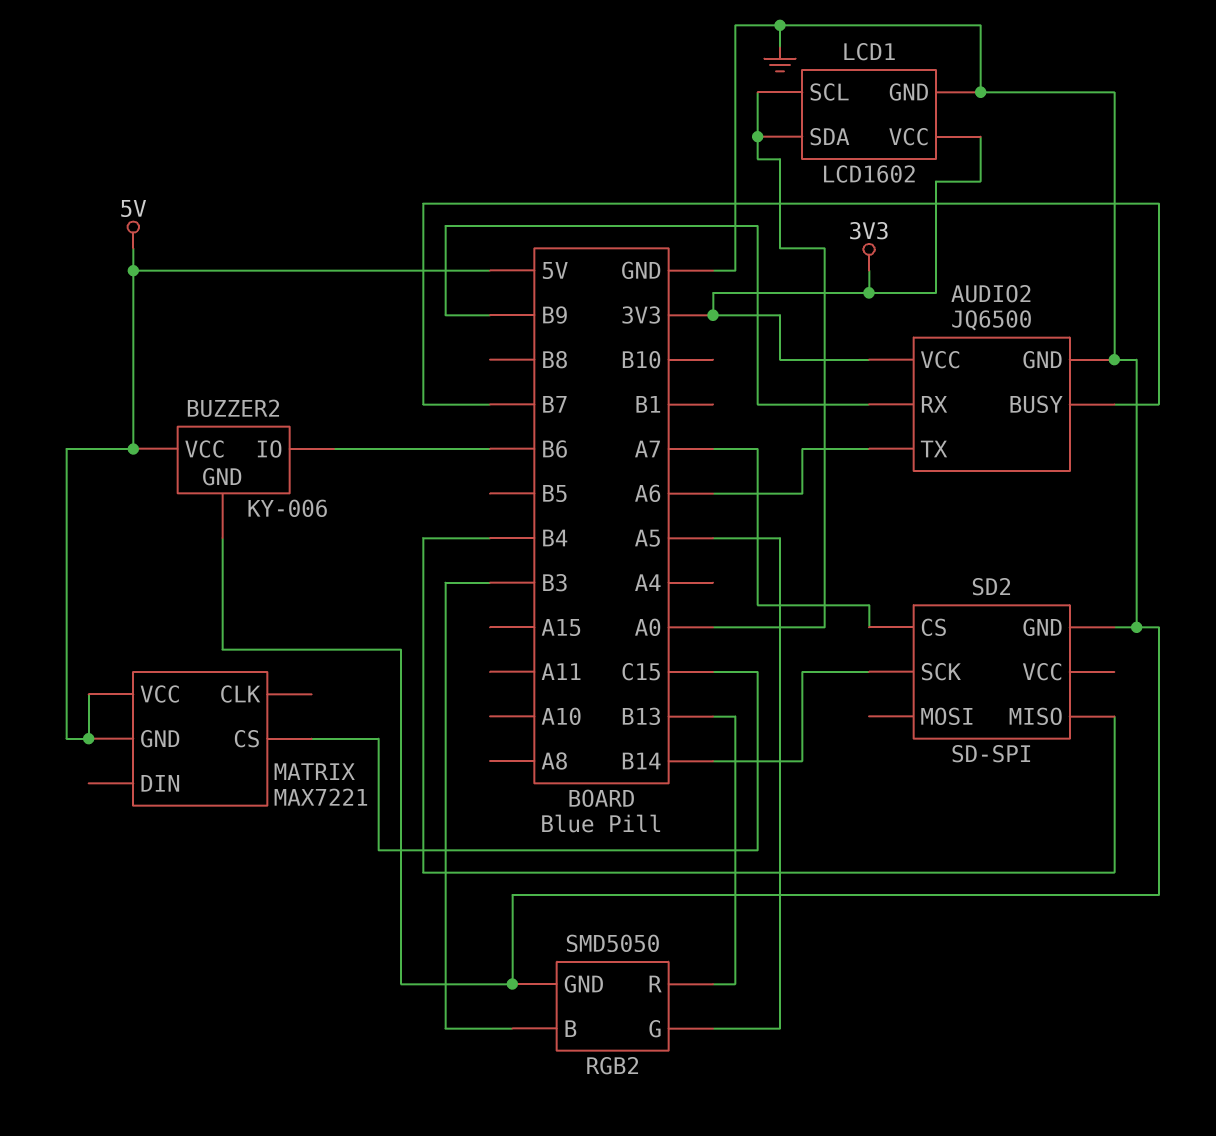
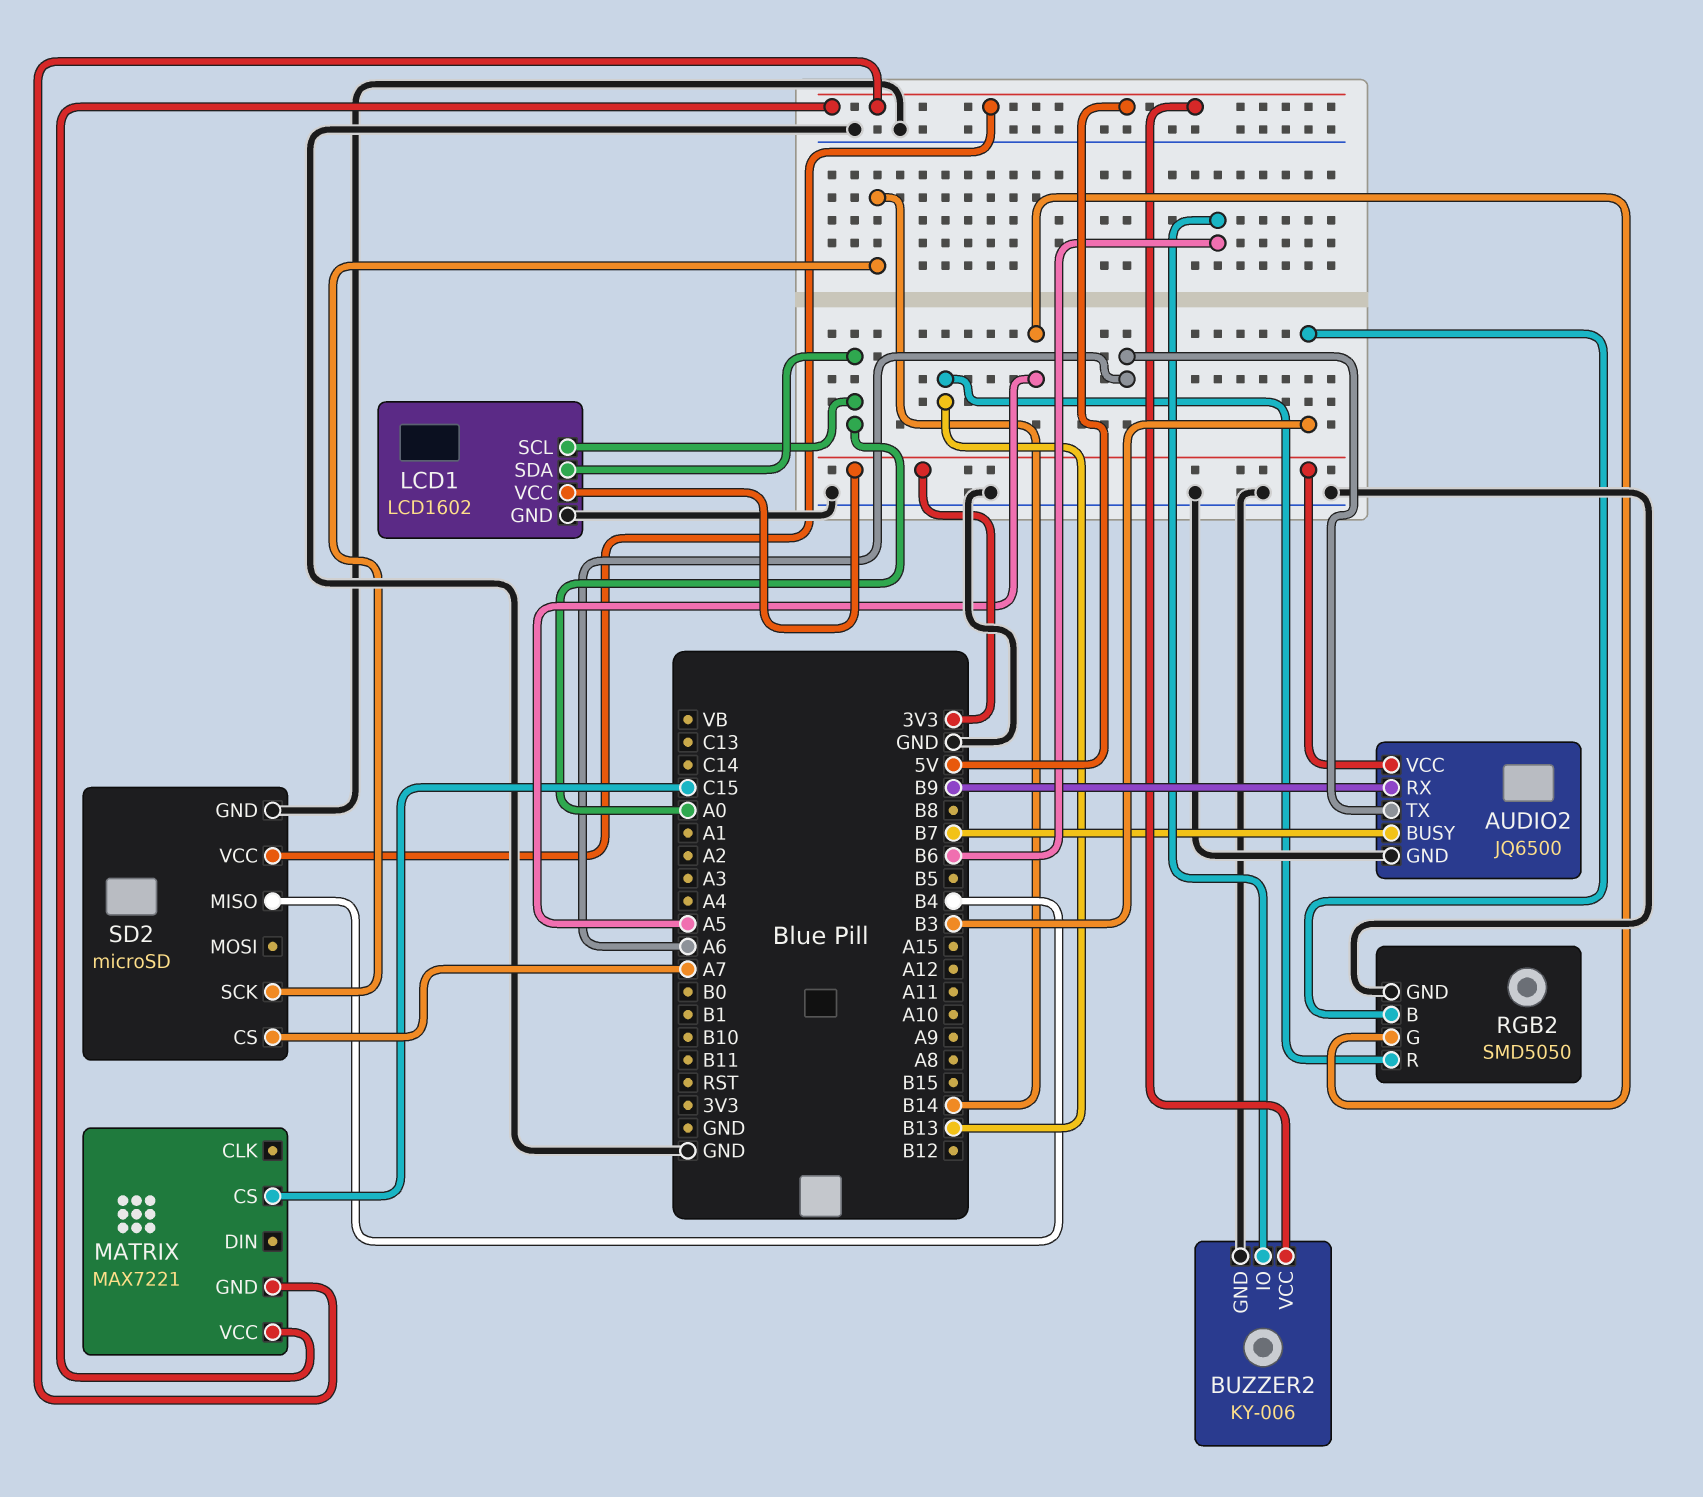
SD2: SD-SPI -> microSD
SD2 pin VCC: none -> 5V

